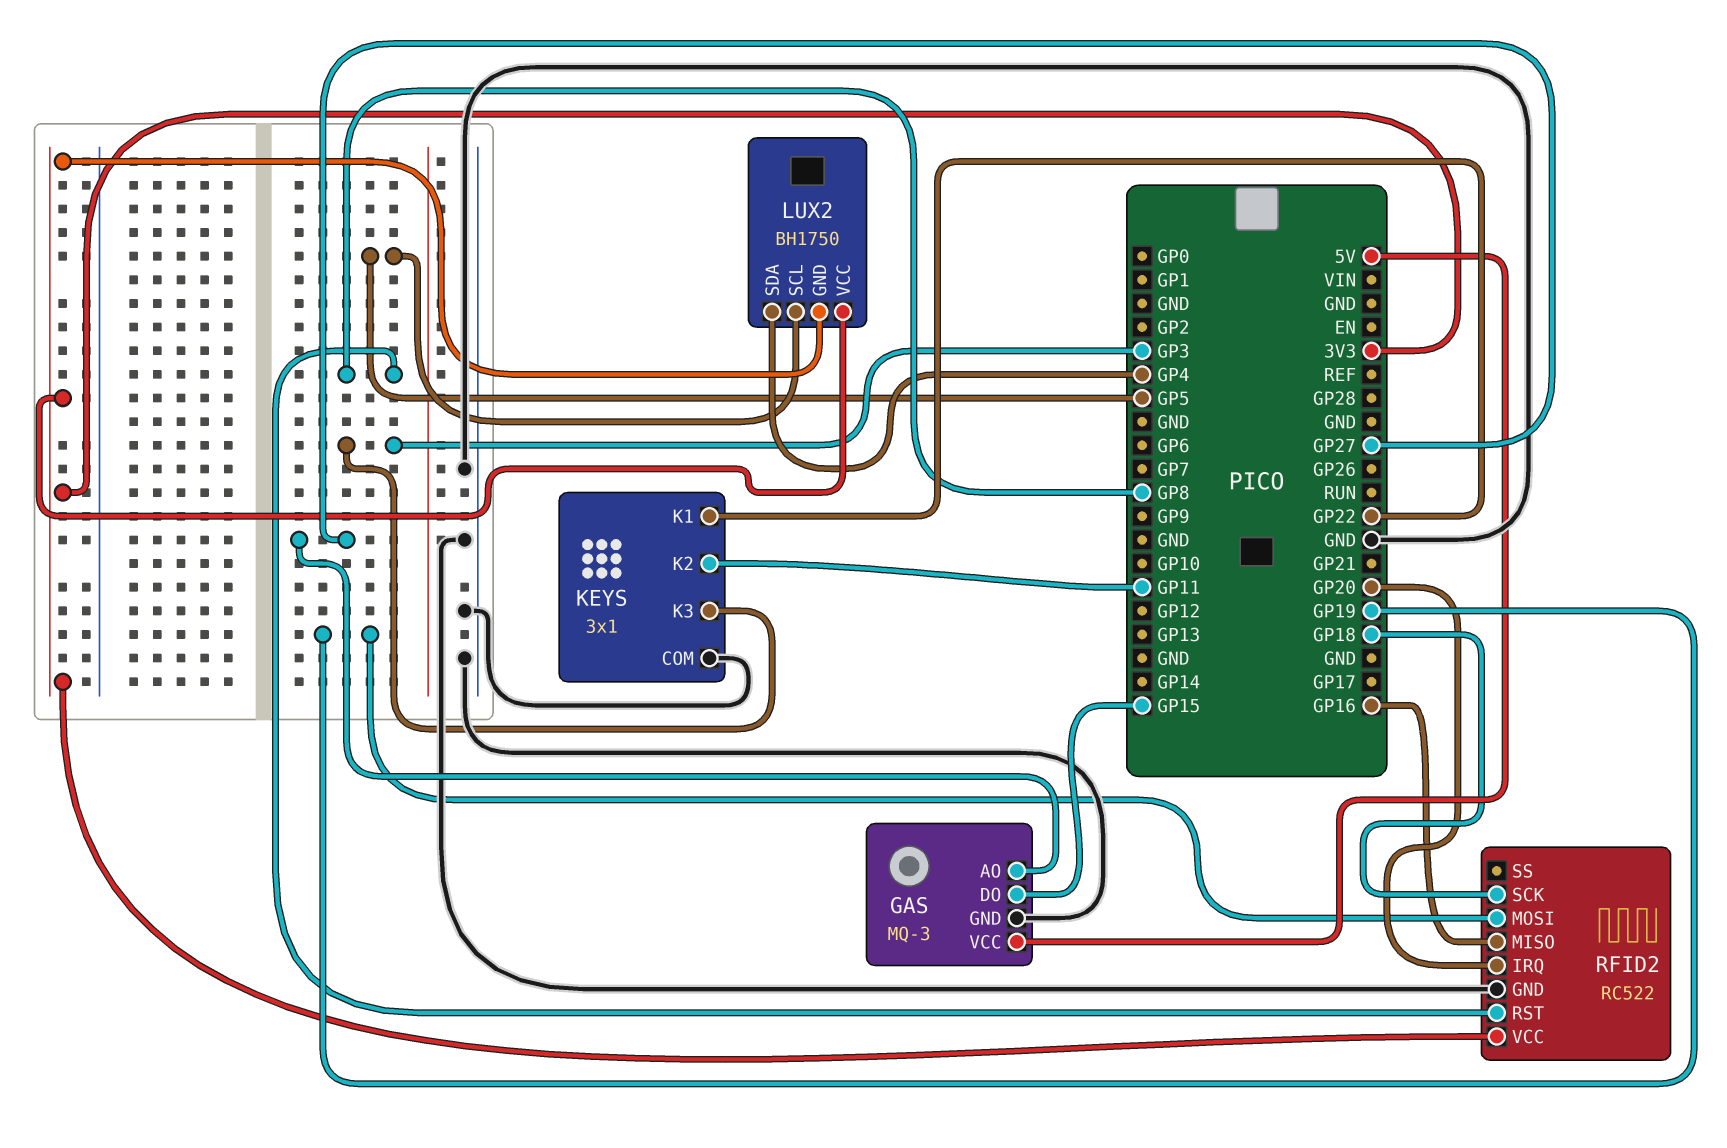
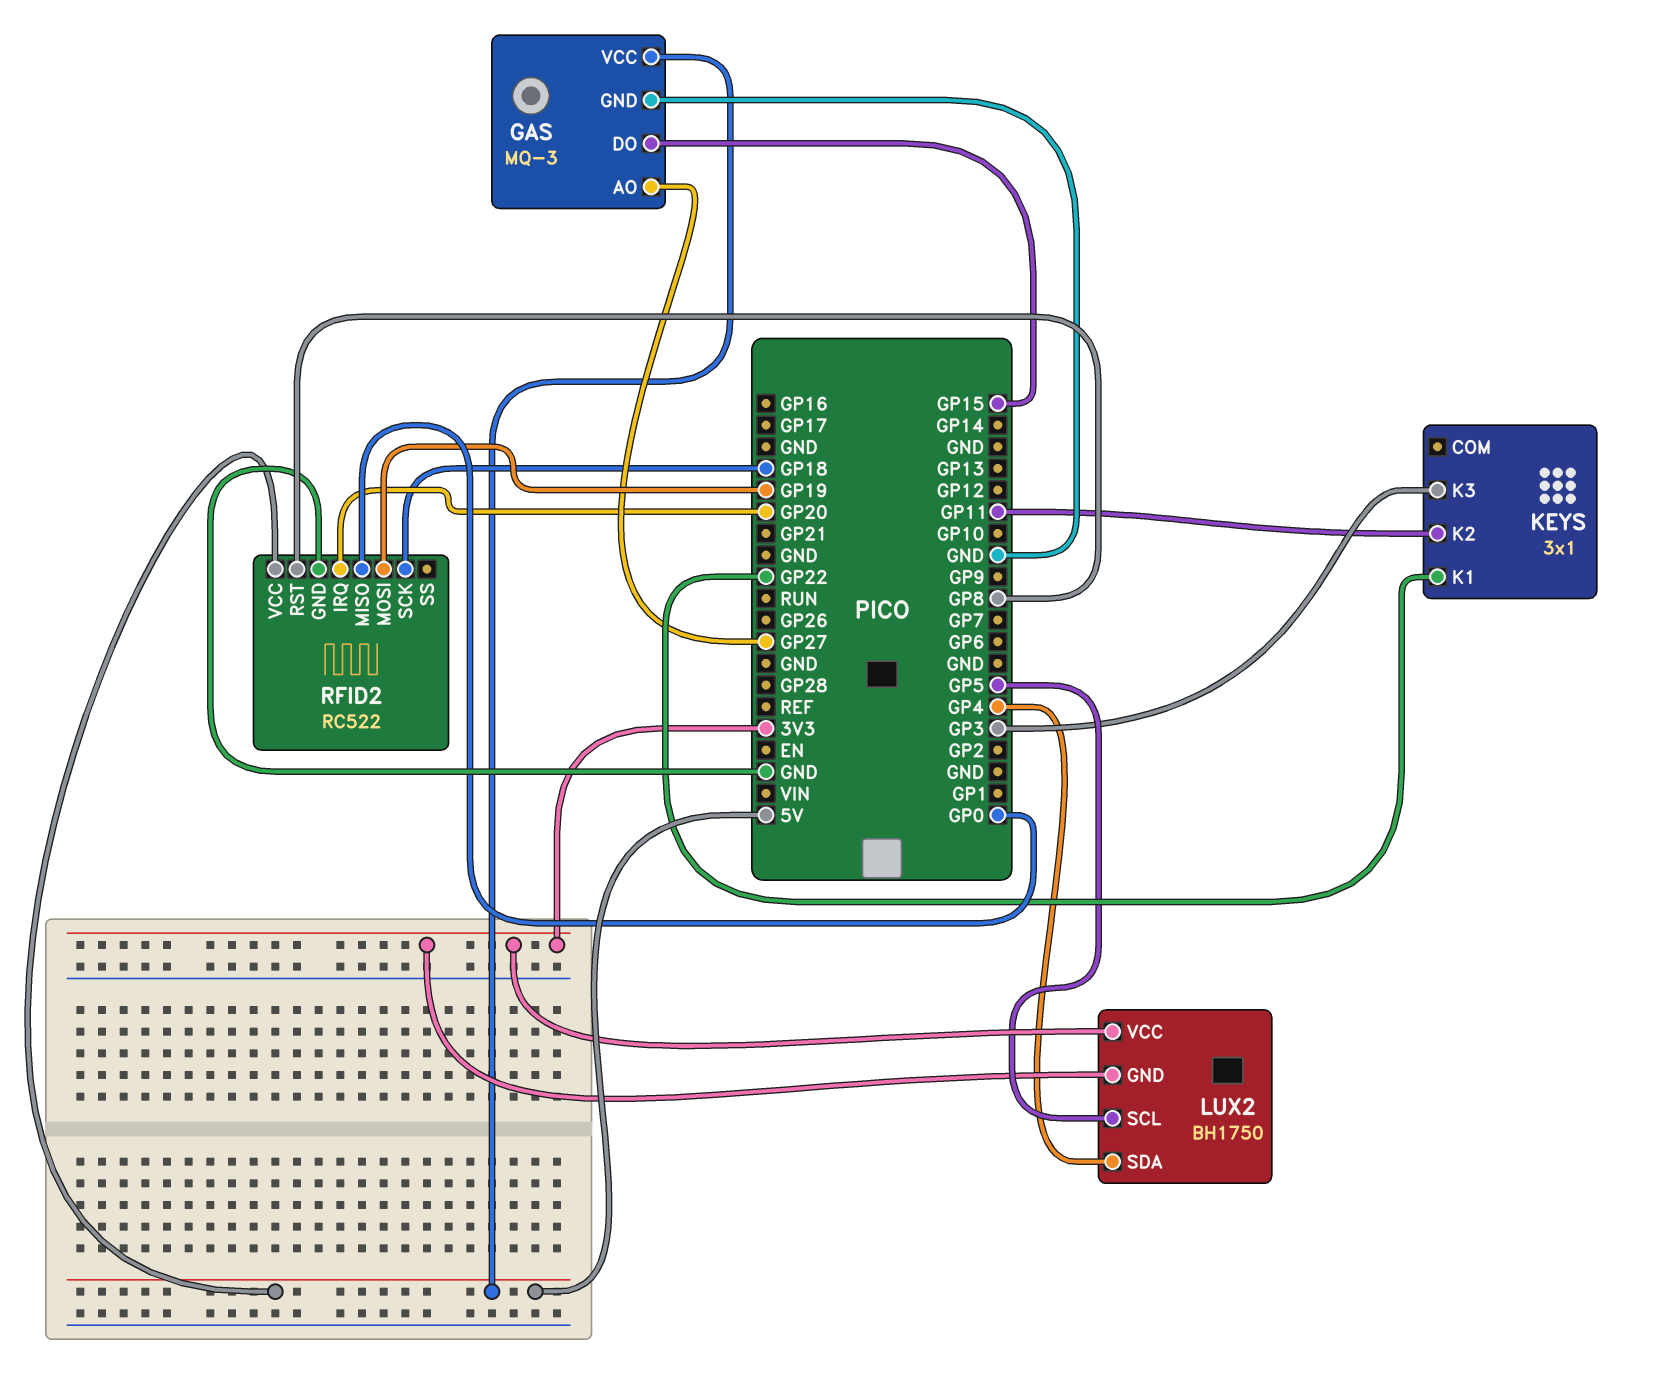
KEYS pin COM: GND -> none
RFID2 pin MISO: GP16 -> GP0
RFID2 pin VCC: 3V3 -> 5V

